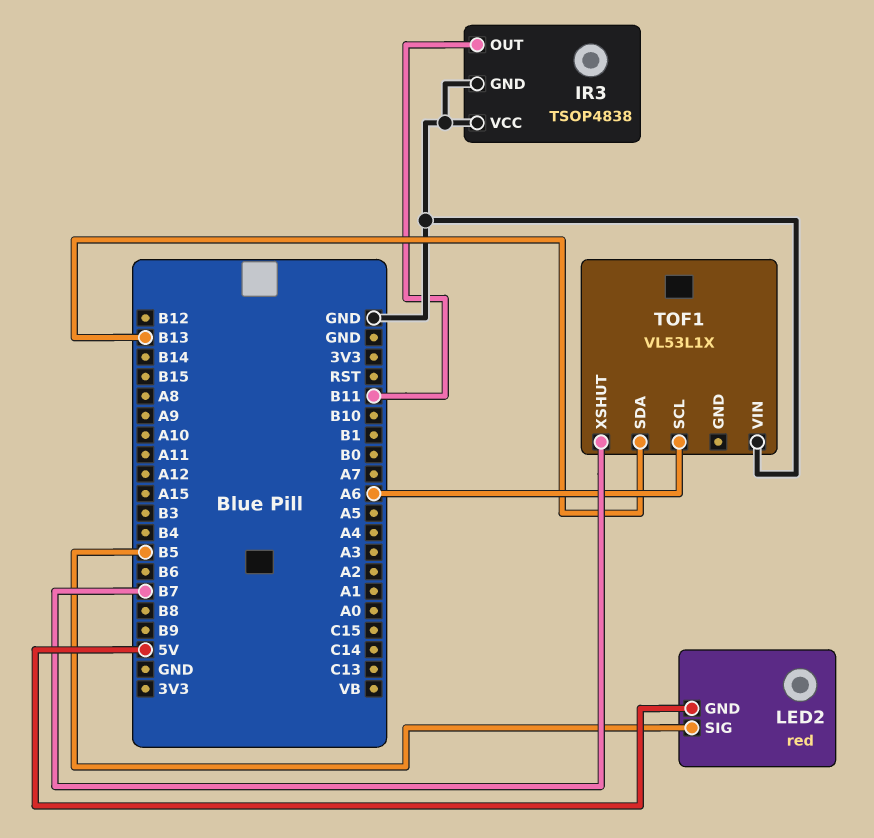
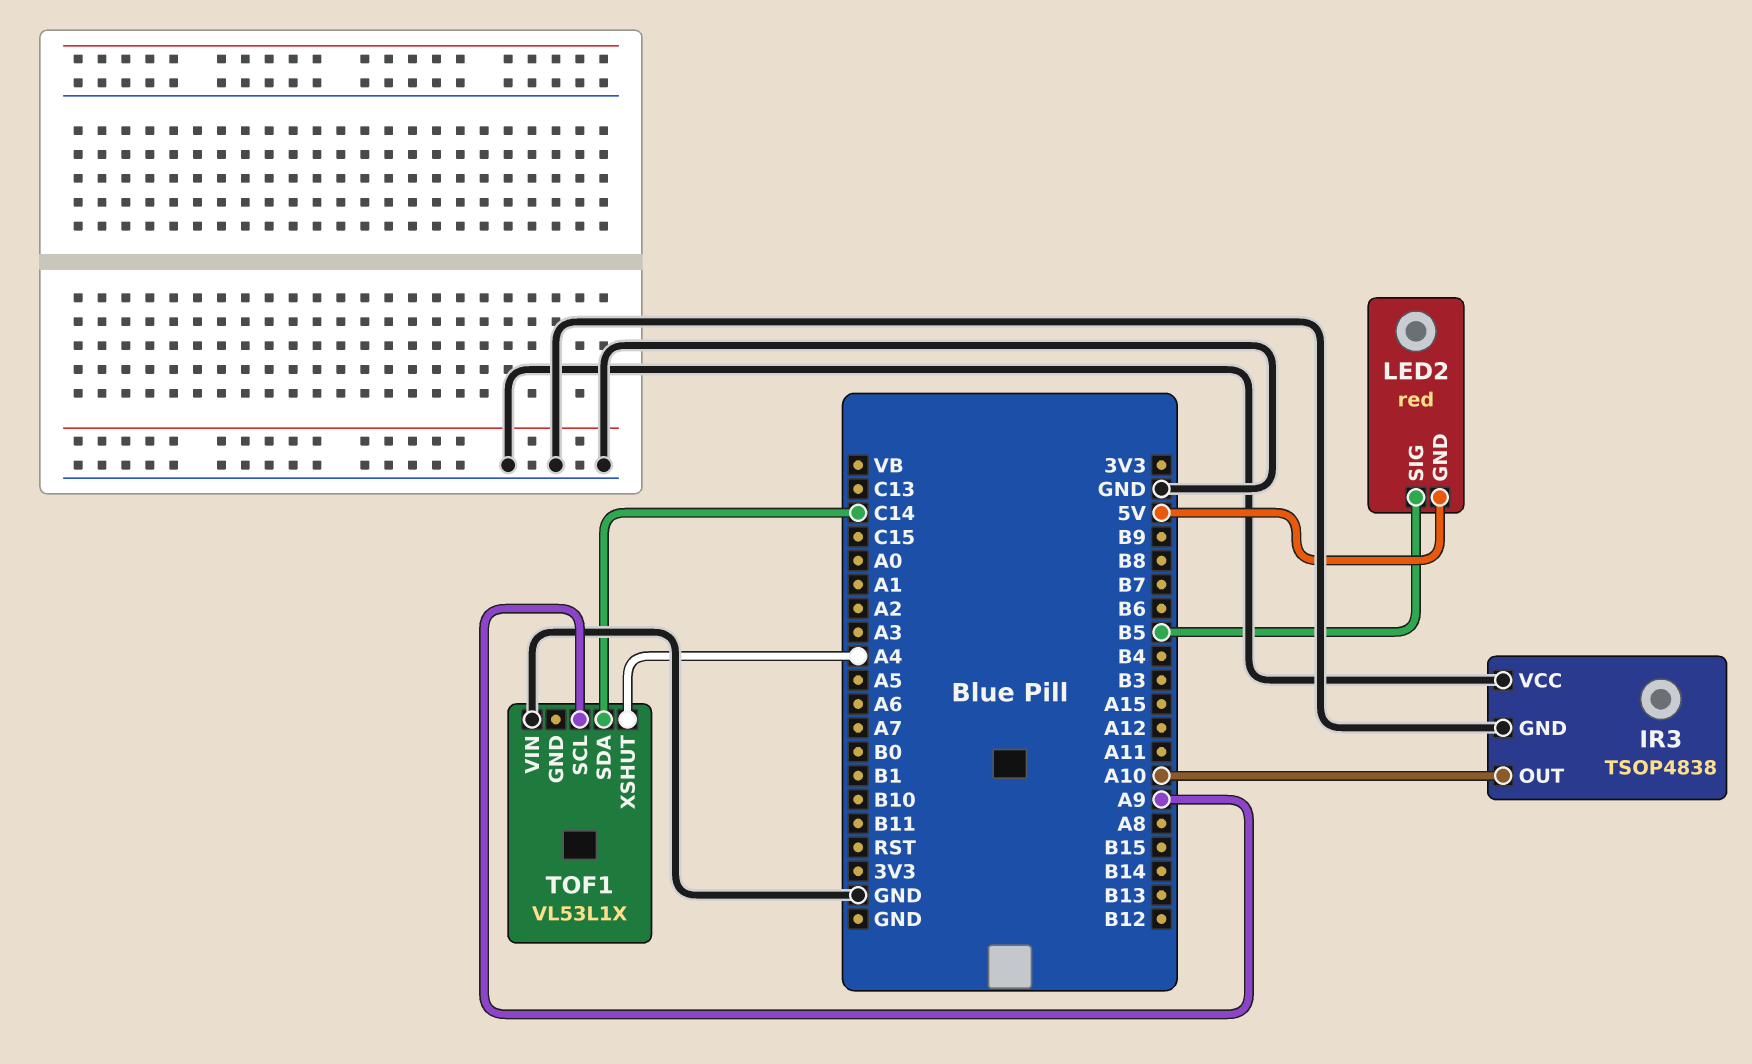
IR3 pin OUT: B11 -> A10
TOF1 pin SCL: A6 -> A9
TOF1 pin SDA: B13 -> C14
TOF1 pin XSHUT: B7 -> A4

